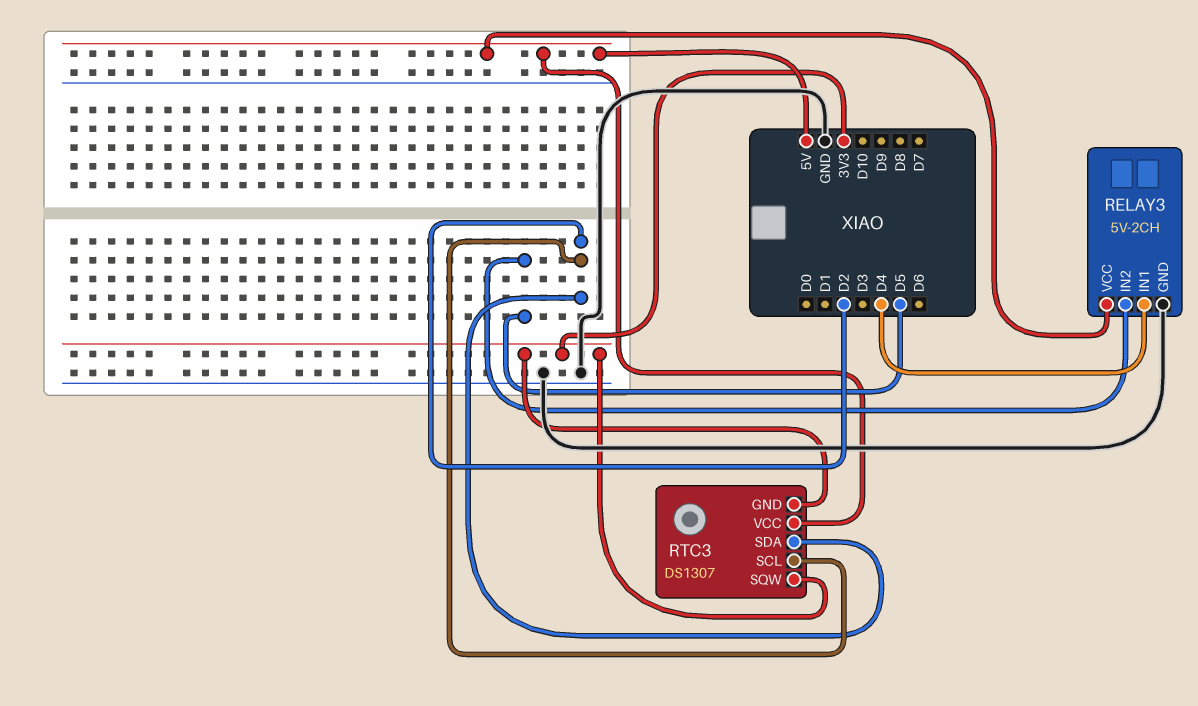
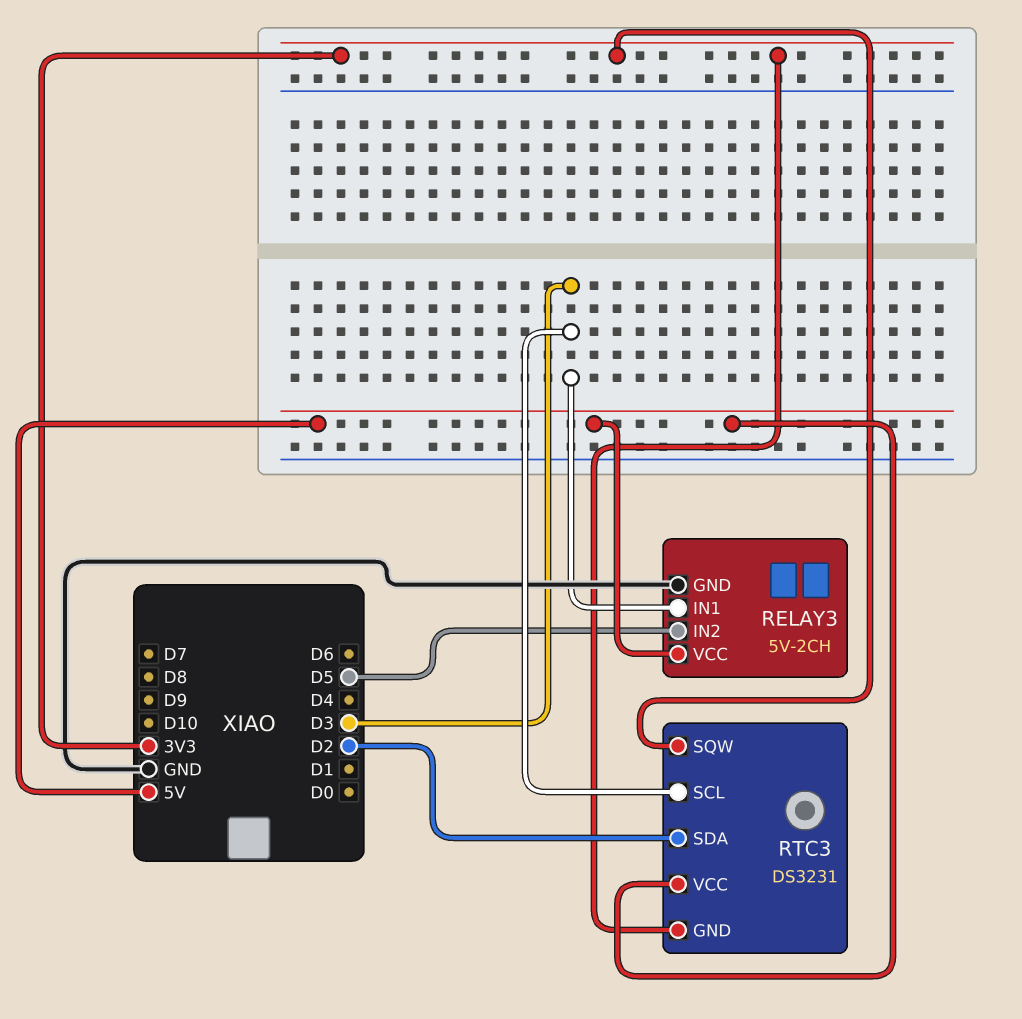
RELAY3 pin IN1: D4 -> D3
RTC3: DS1307 -> DS3231
RTC3 pin SCL: D2 -> D3

